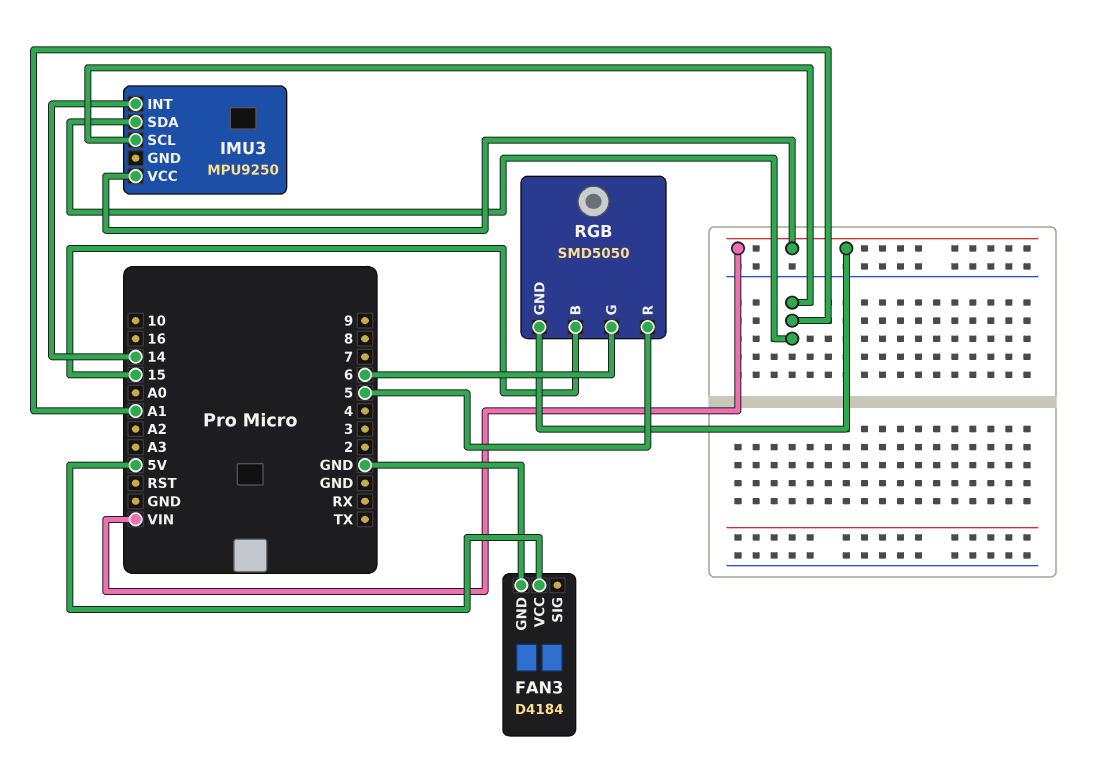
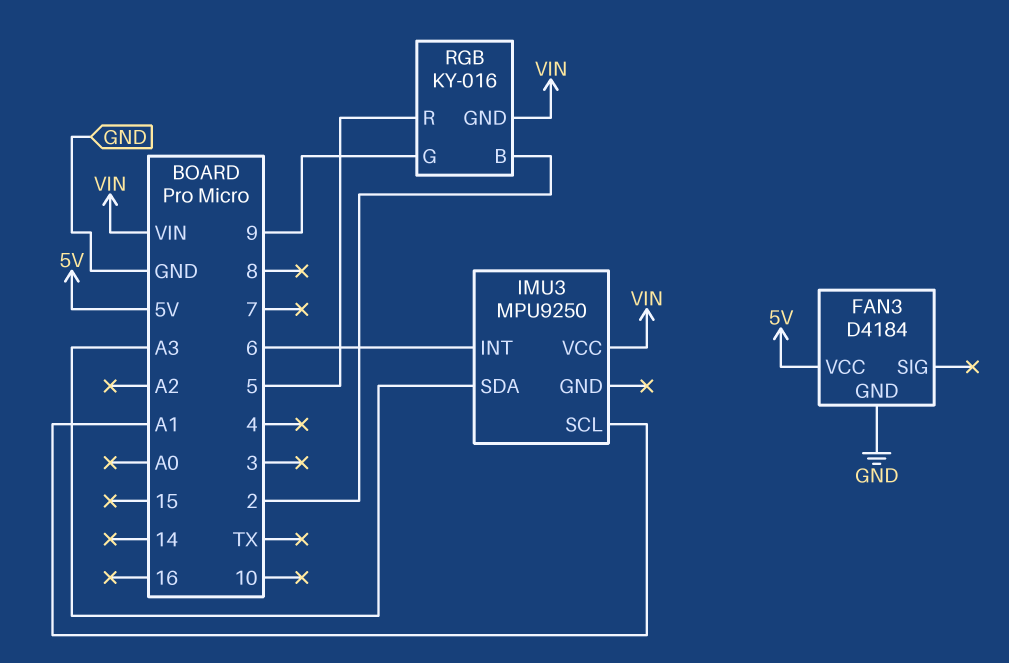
IMU3 pin INT: 14 -> 6
IMU3 pin SDA: A1 -> A3
RGB: SMD5050 -> KY-016
RGB pin B: 15 -> 2
RGB pin G: 6 -> 9

